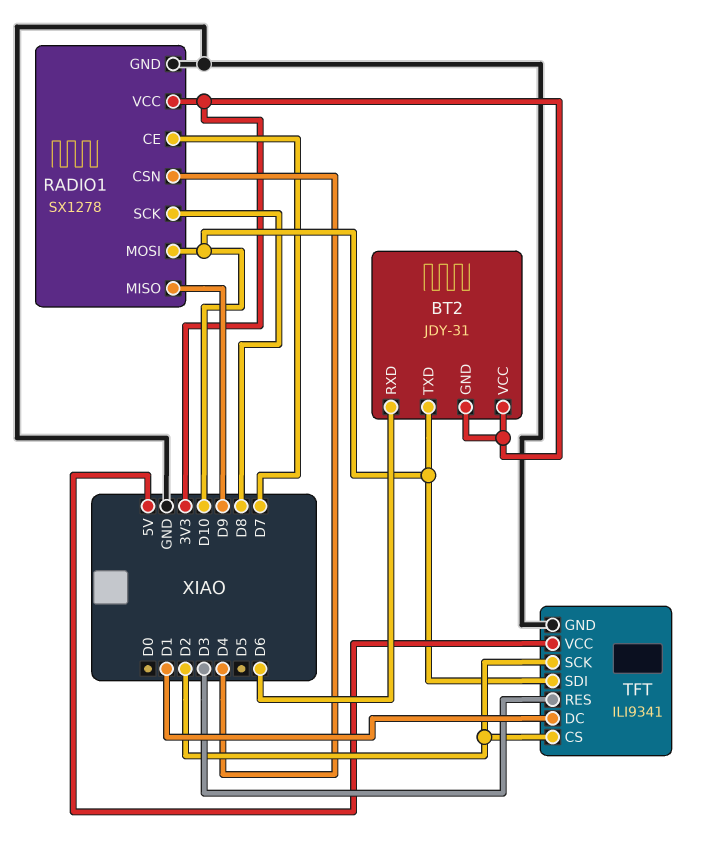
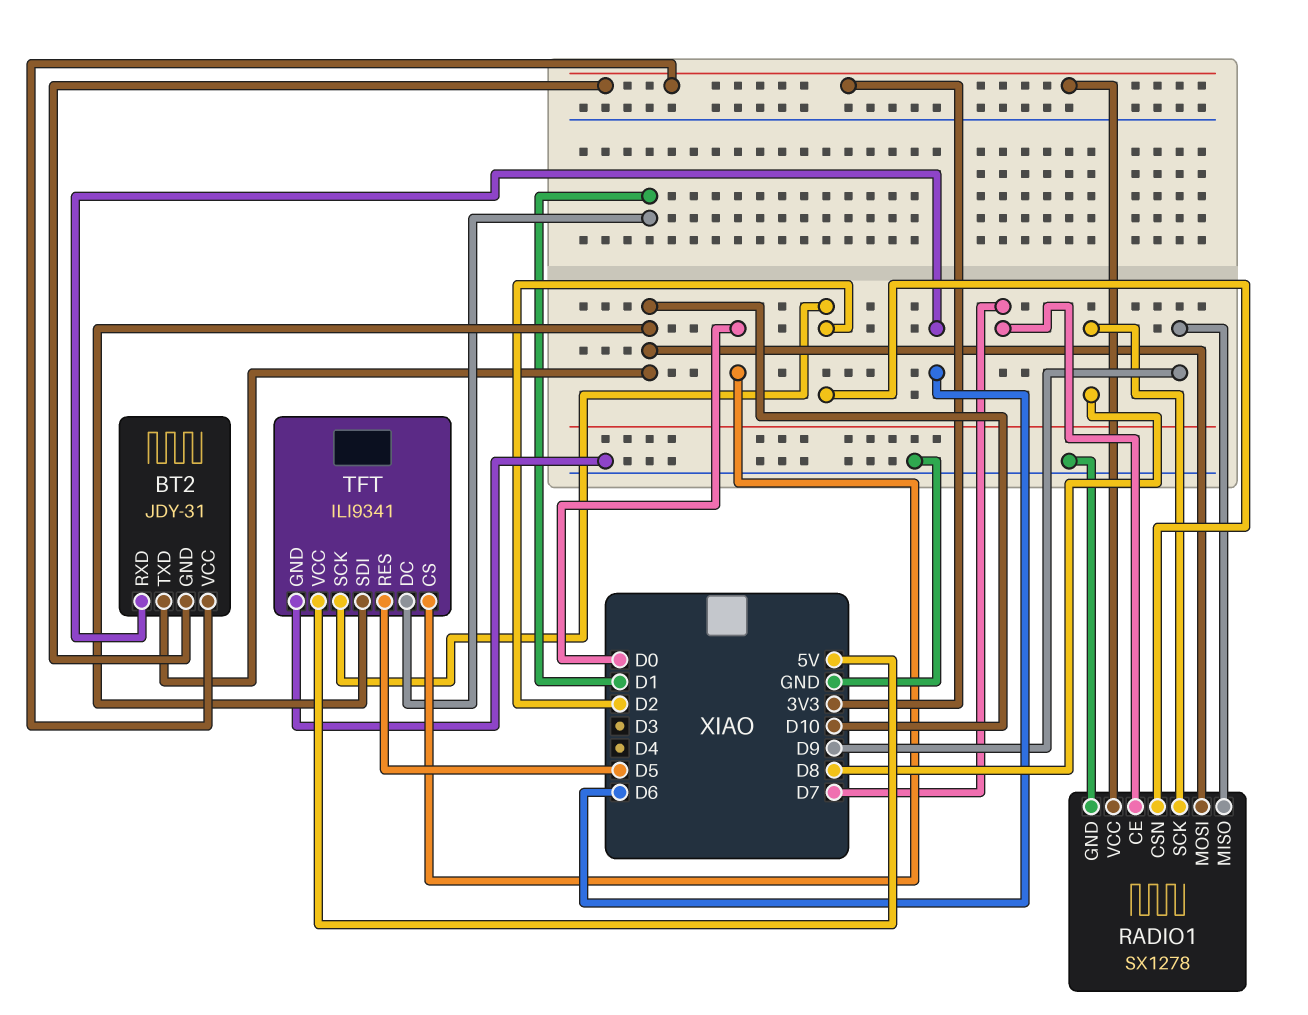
RADIO1 pin CSN: D4 -> D2
TFT pin CS: D2 -> D0
TFT pin RES: D3 -> D5

